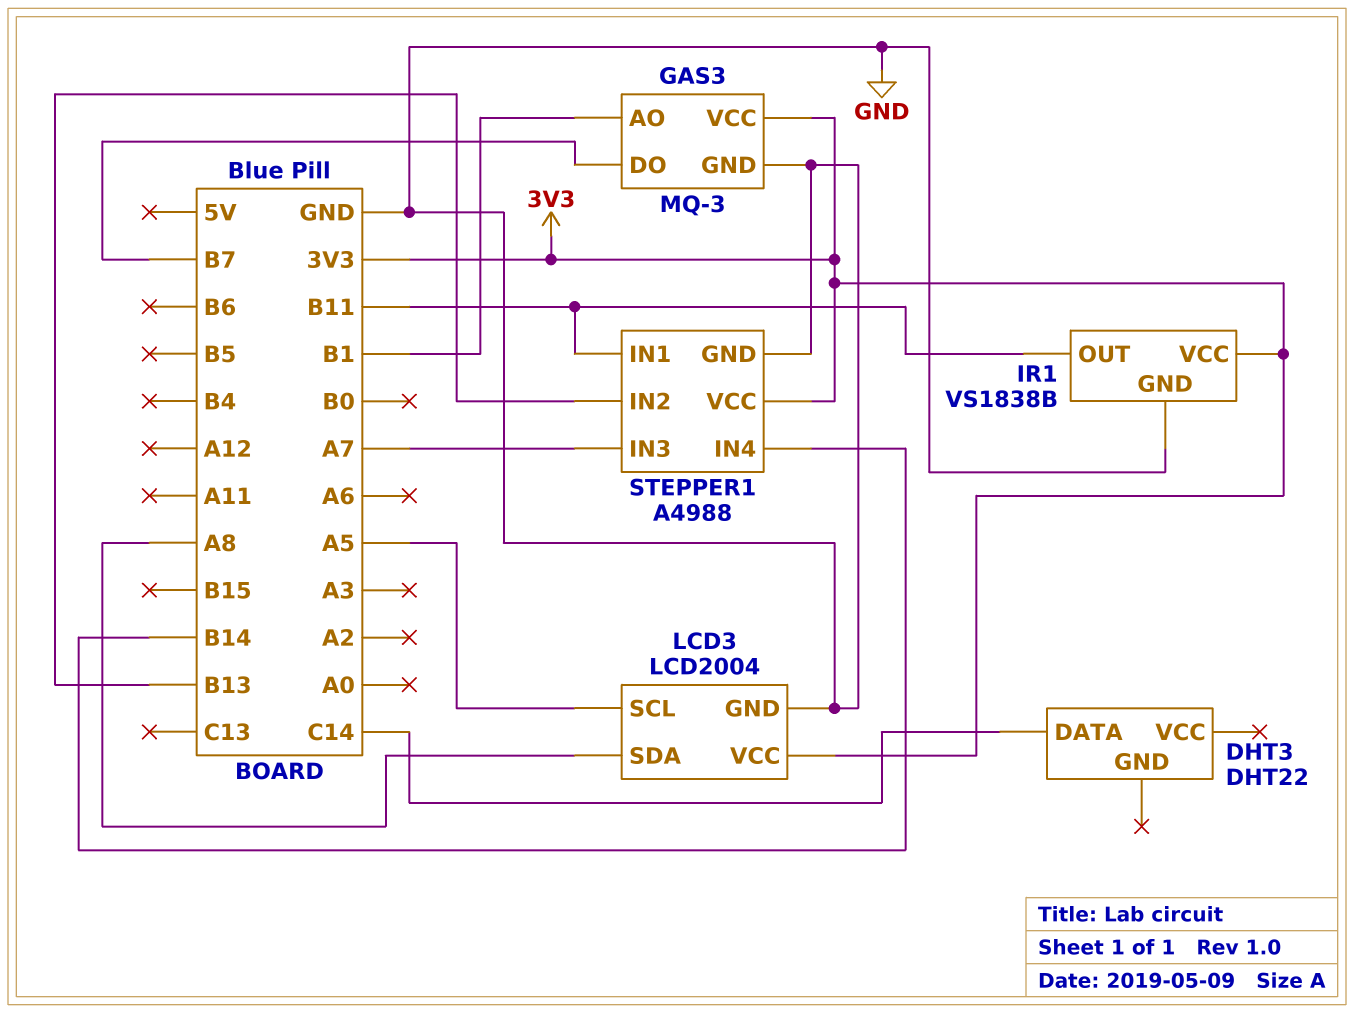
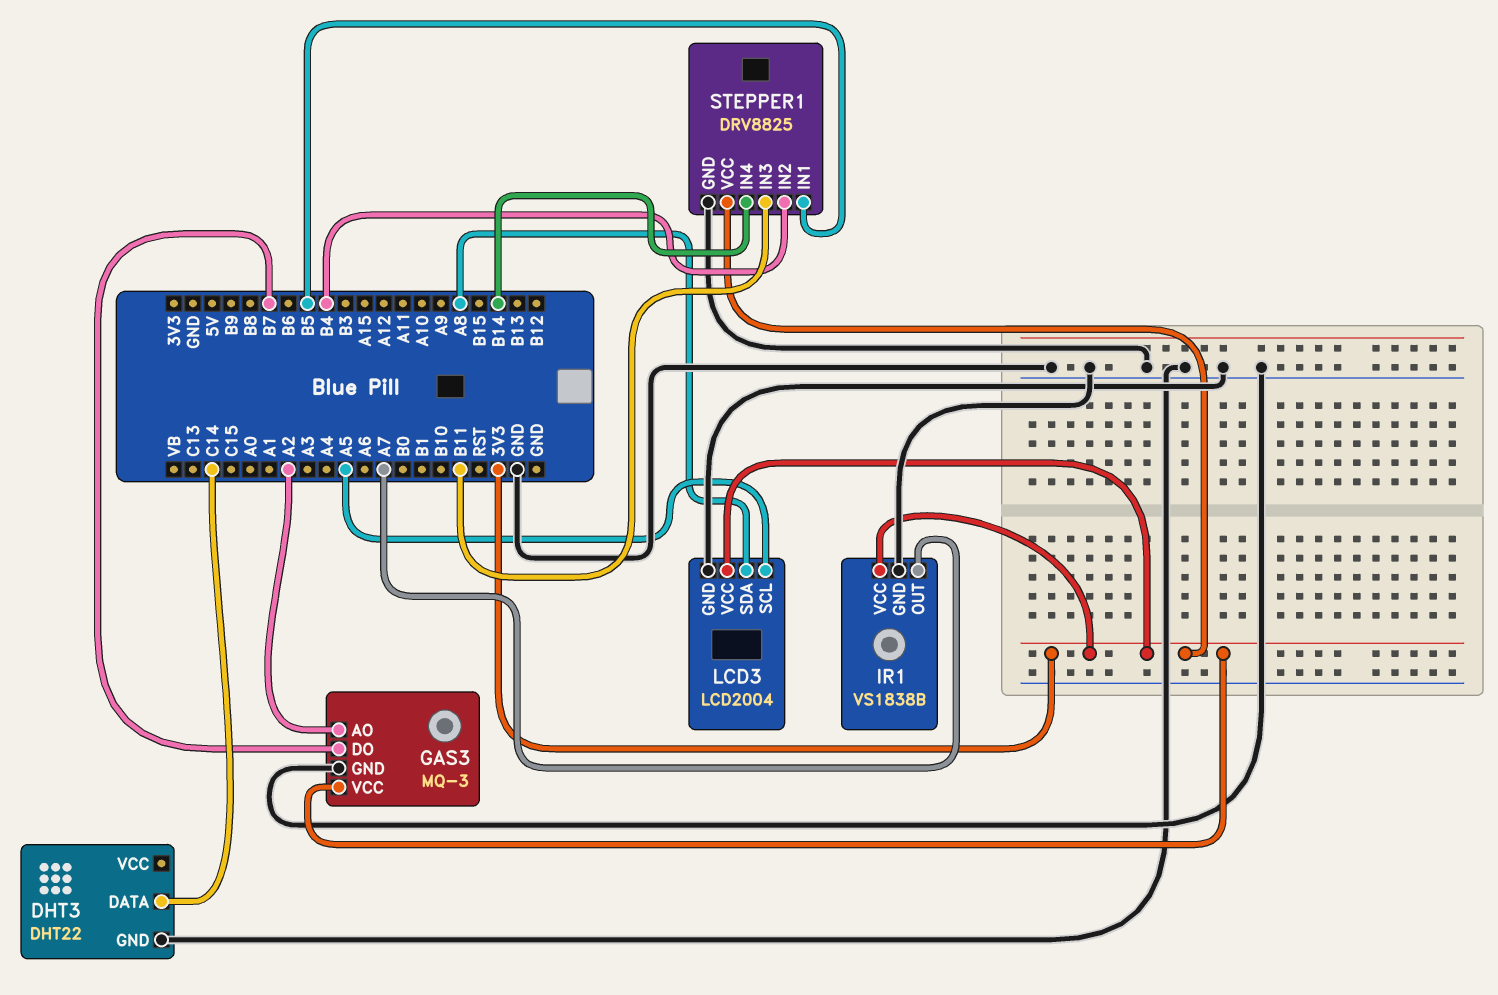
DHT3 pin GND: none -> GND
GAS3 pin AO: B1 -> A2
IR1 pin OUT: B11 -> A7
STEPPER1: A4988 -> DRV8825
STEPPER1 pin IN1: B11 -> B5
STEPPER1 pin IN2: B13 -> B4
STEPPER1 pin IN3: A7 -> B11

